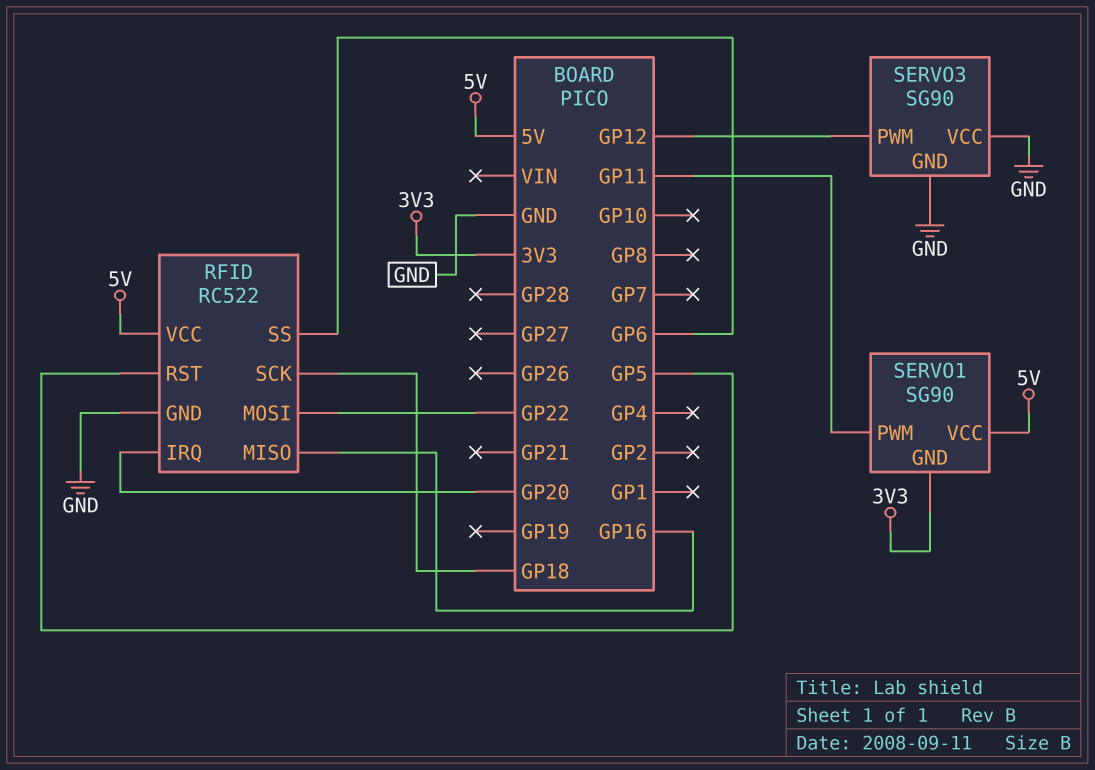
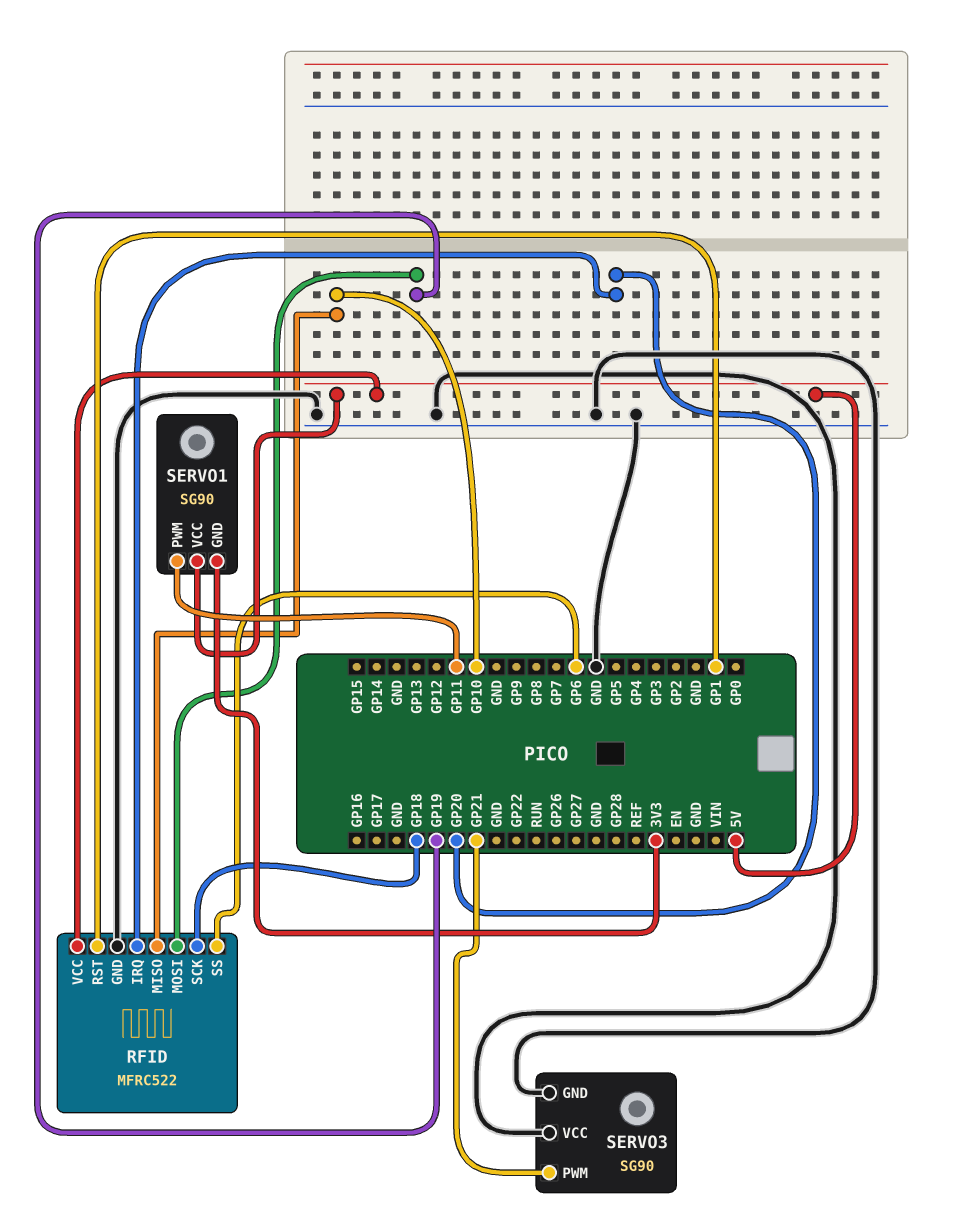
RFID: RC522 -> MFRC522
RFID pin MISO: GP16 -> GP10
RFID pin MOSI: GP22 -> GP19
RFID pin RST: GP5 -> GP1
SERVO3 pin PWM: GP12 -> GP21

